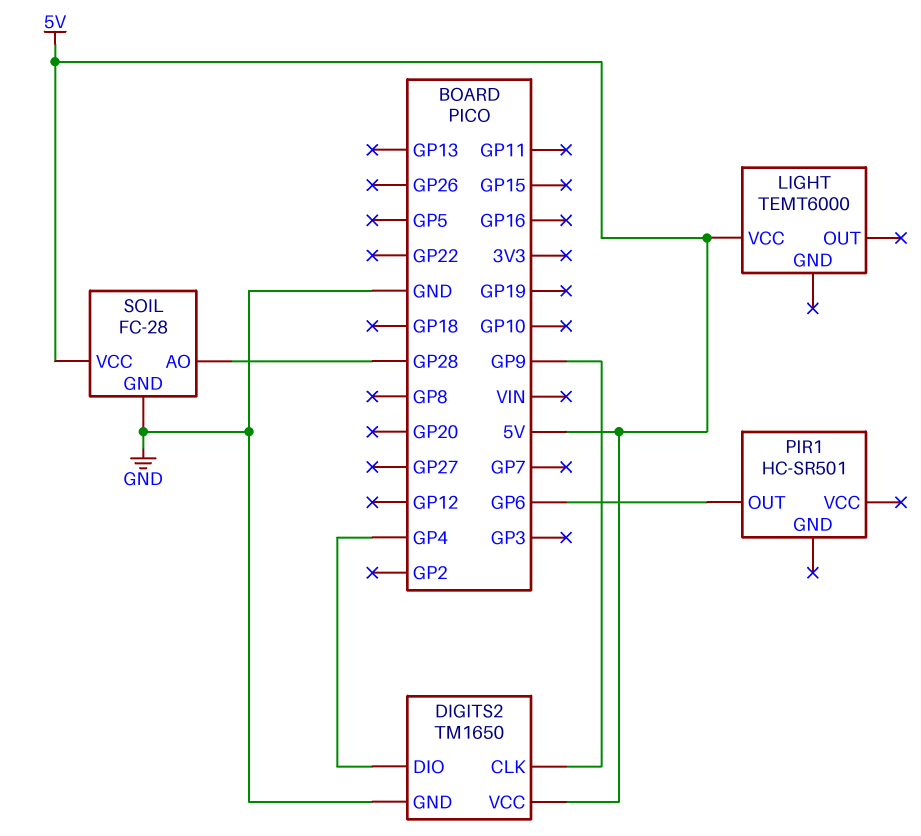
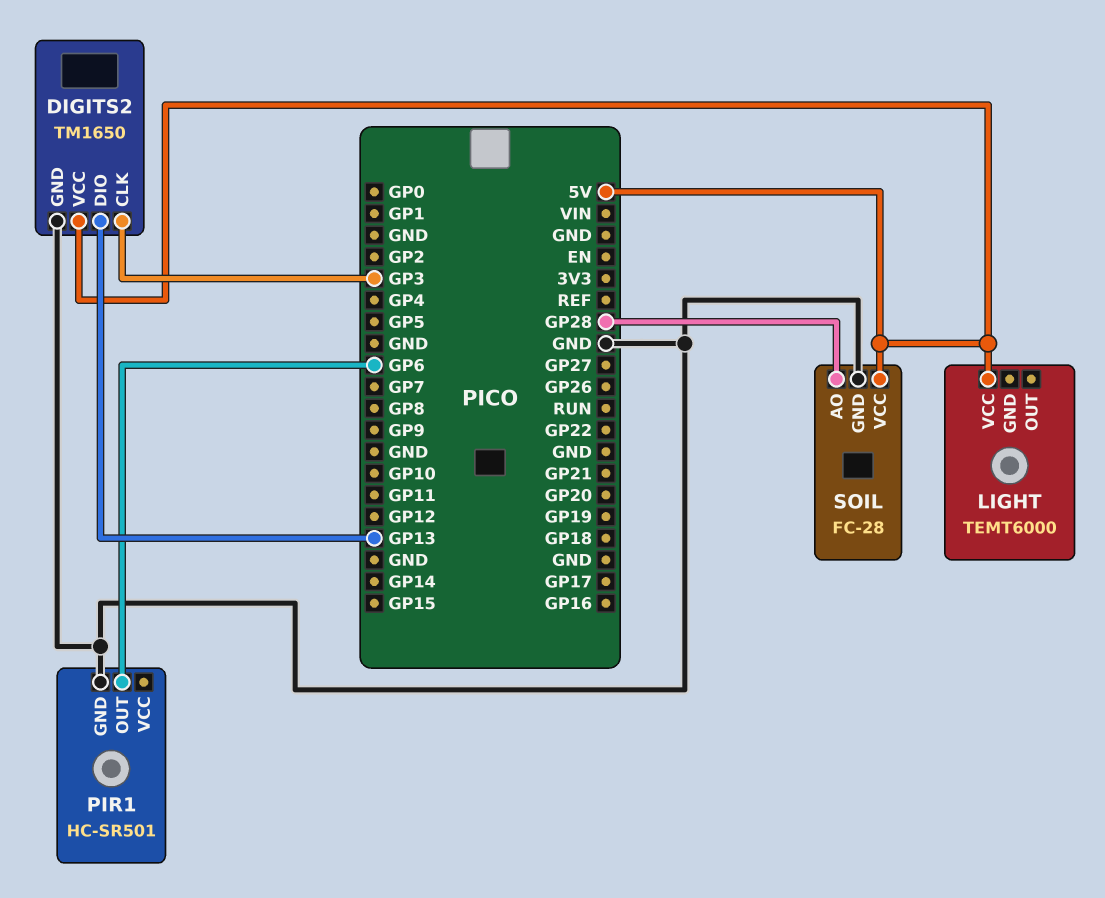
DIGITS2 pin CLK: GP9 -> GP3
DIGITS2 pin DIO: GP4 -> GP13
PIR1 pin GND: none -> GND

